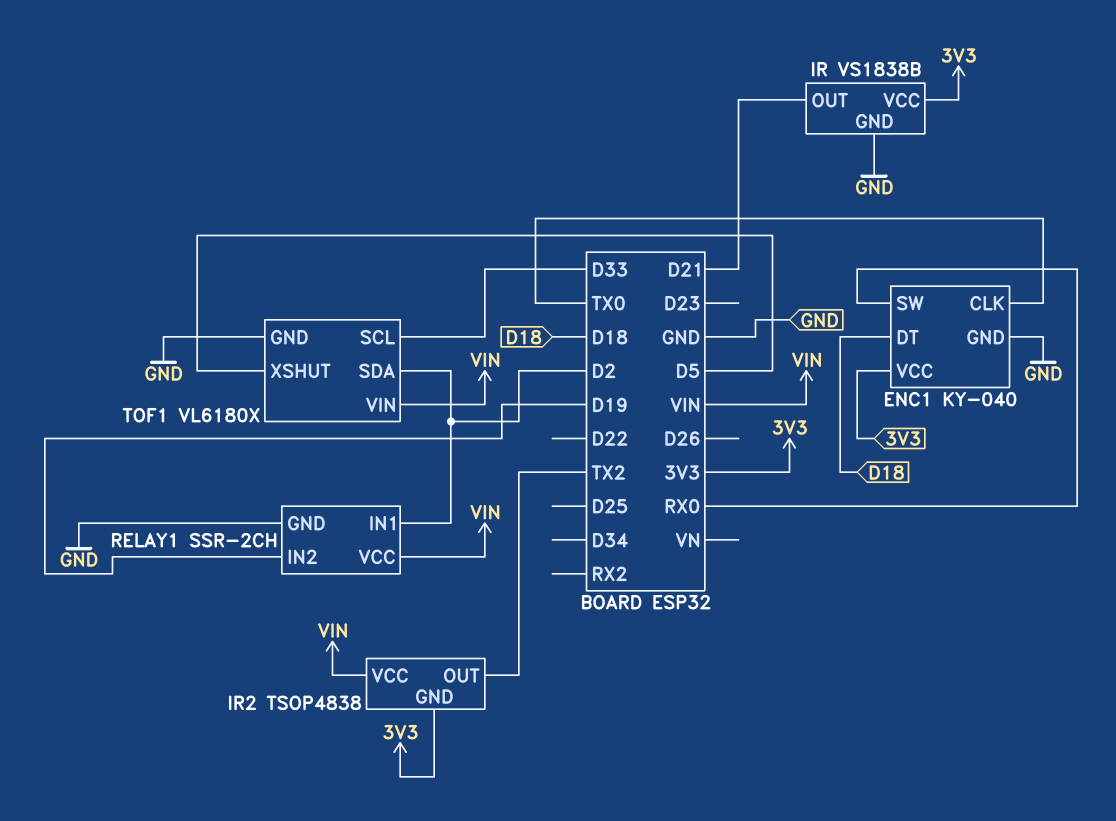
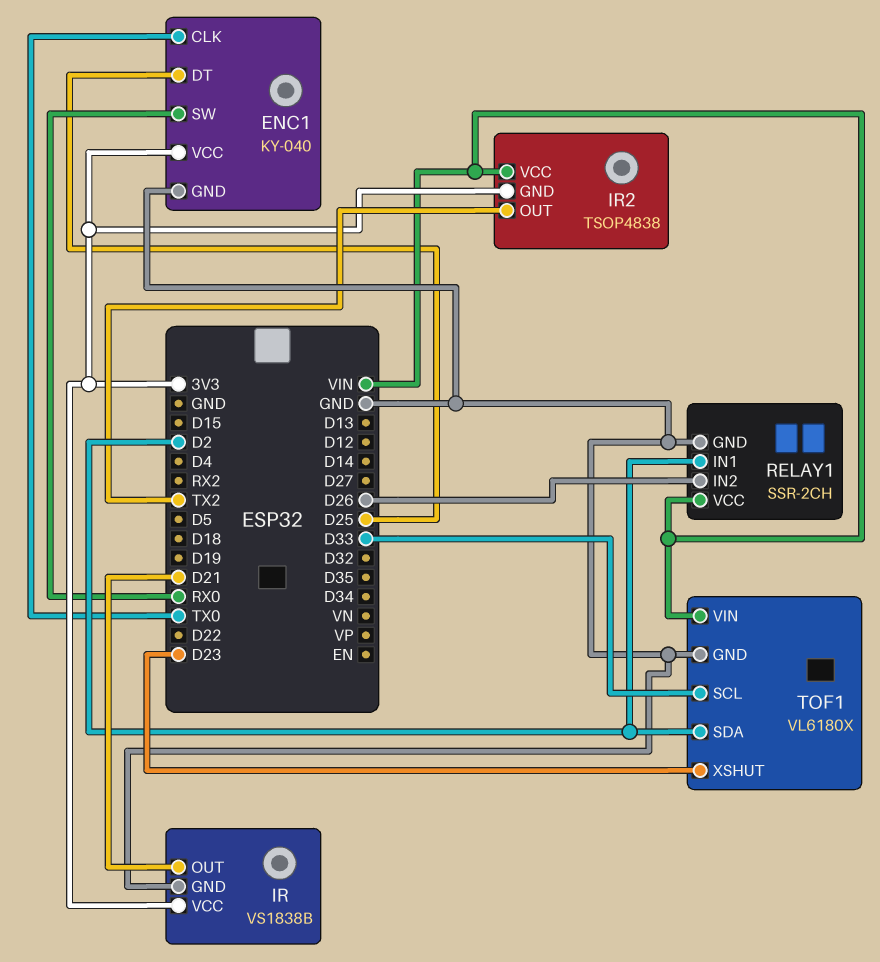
ENC1 pin DT: D18 -> D25
RELAY1 pin IN2: D19 -> D26
TOF1 pin XSHUT: D5 -> D23

